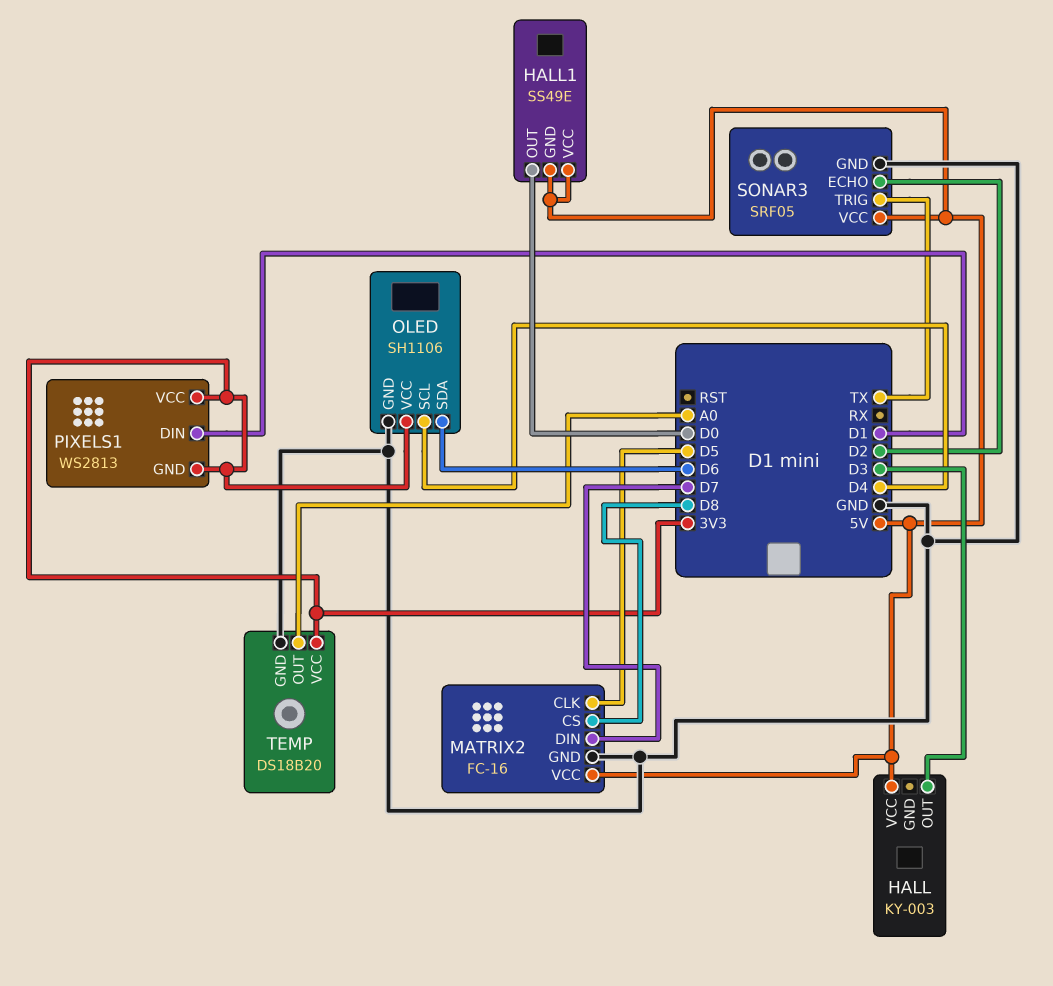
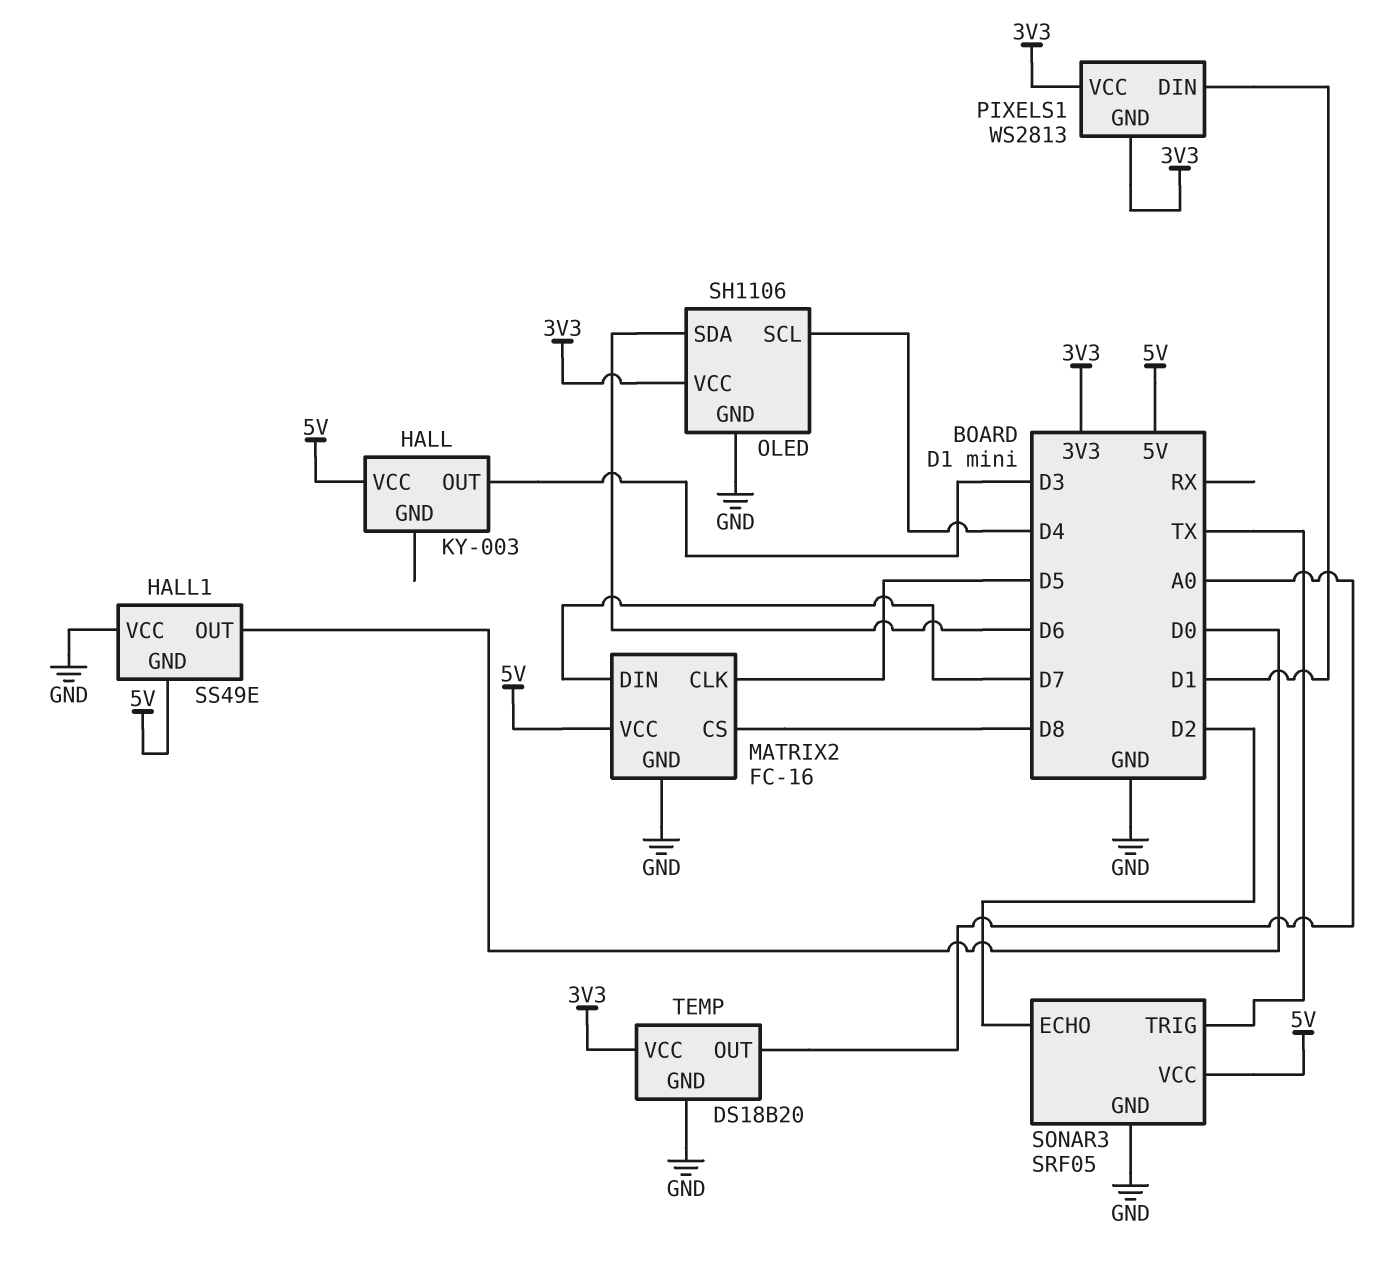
HALL1 pin VCC: 5V -> GND

